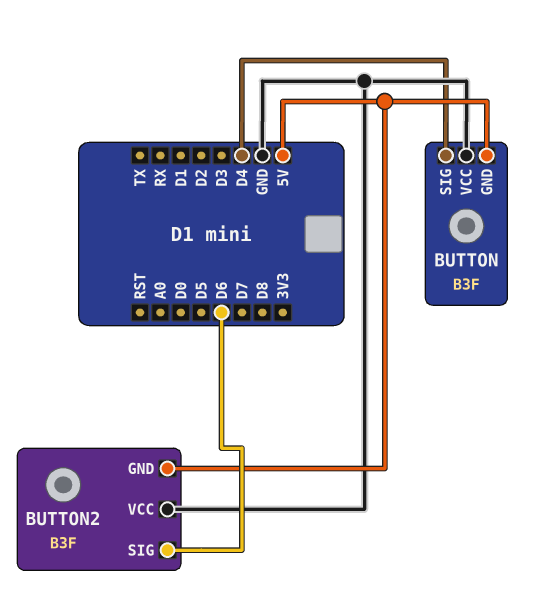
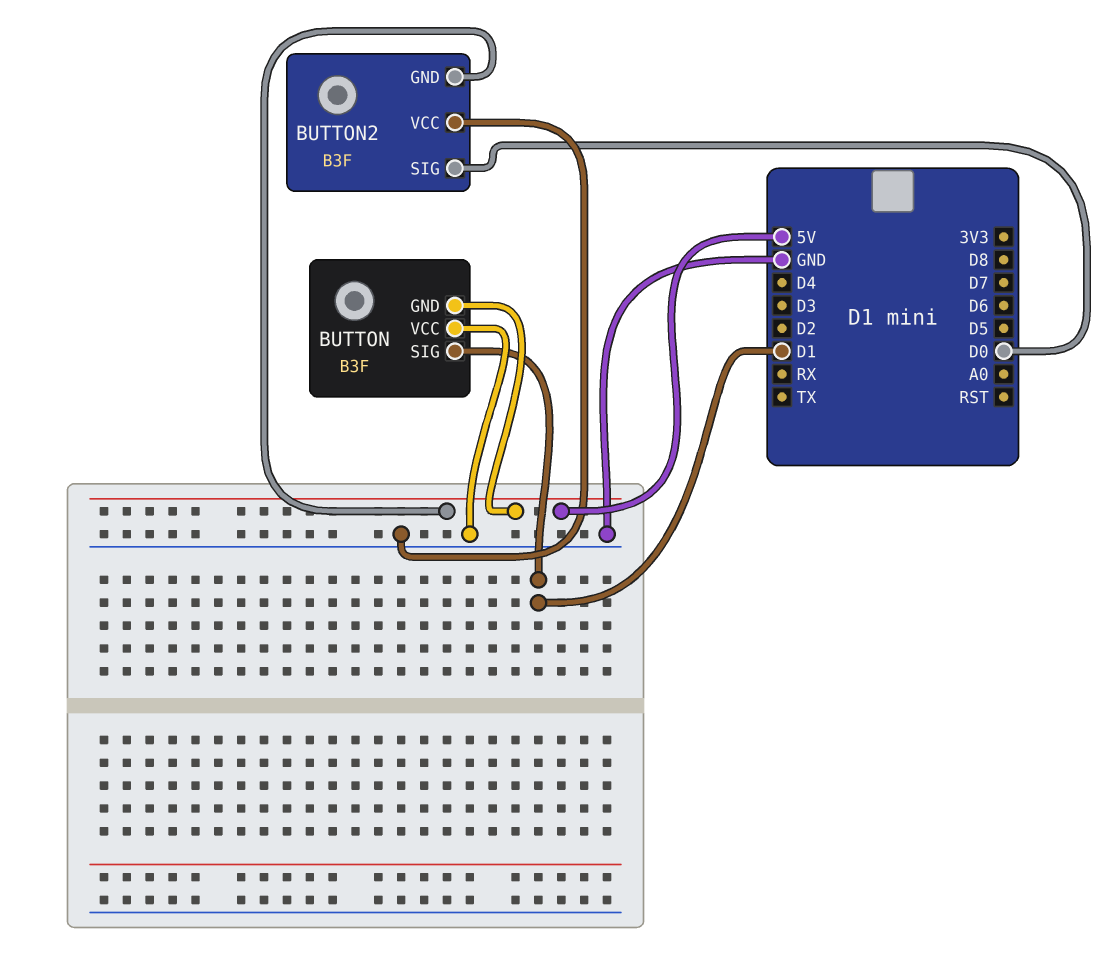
BUTTON pin SIG: D4 -> D1
BUTTON2 pin SIG: D6 -> D0

